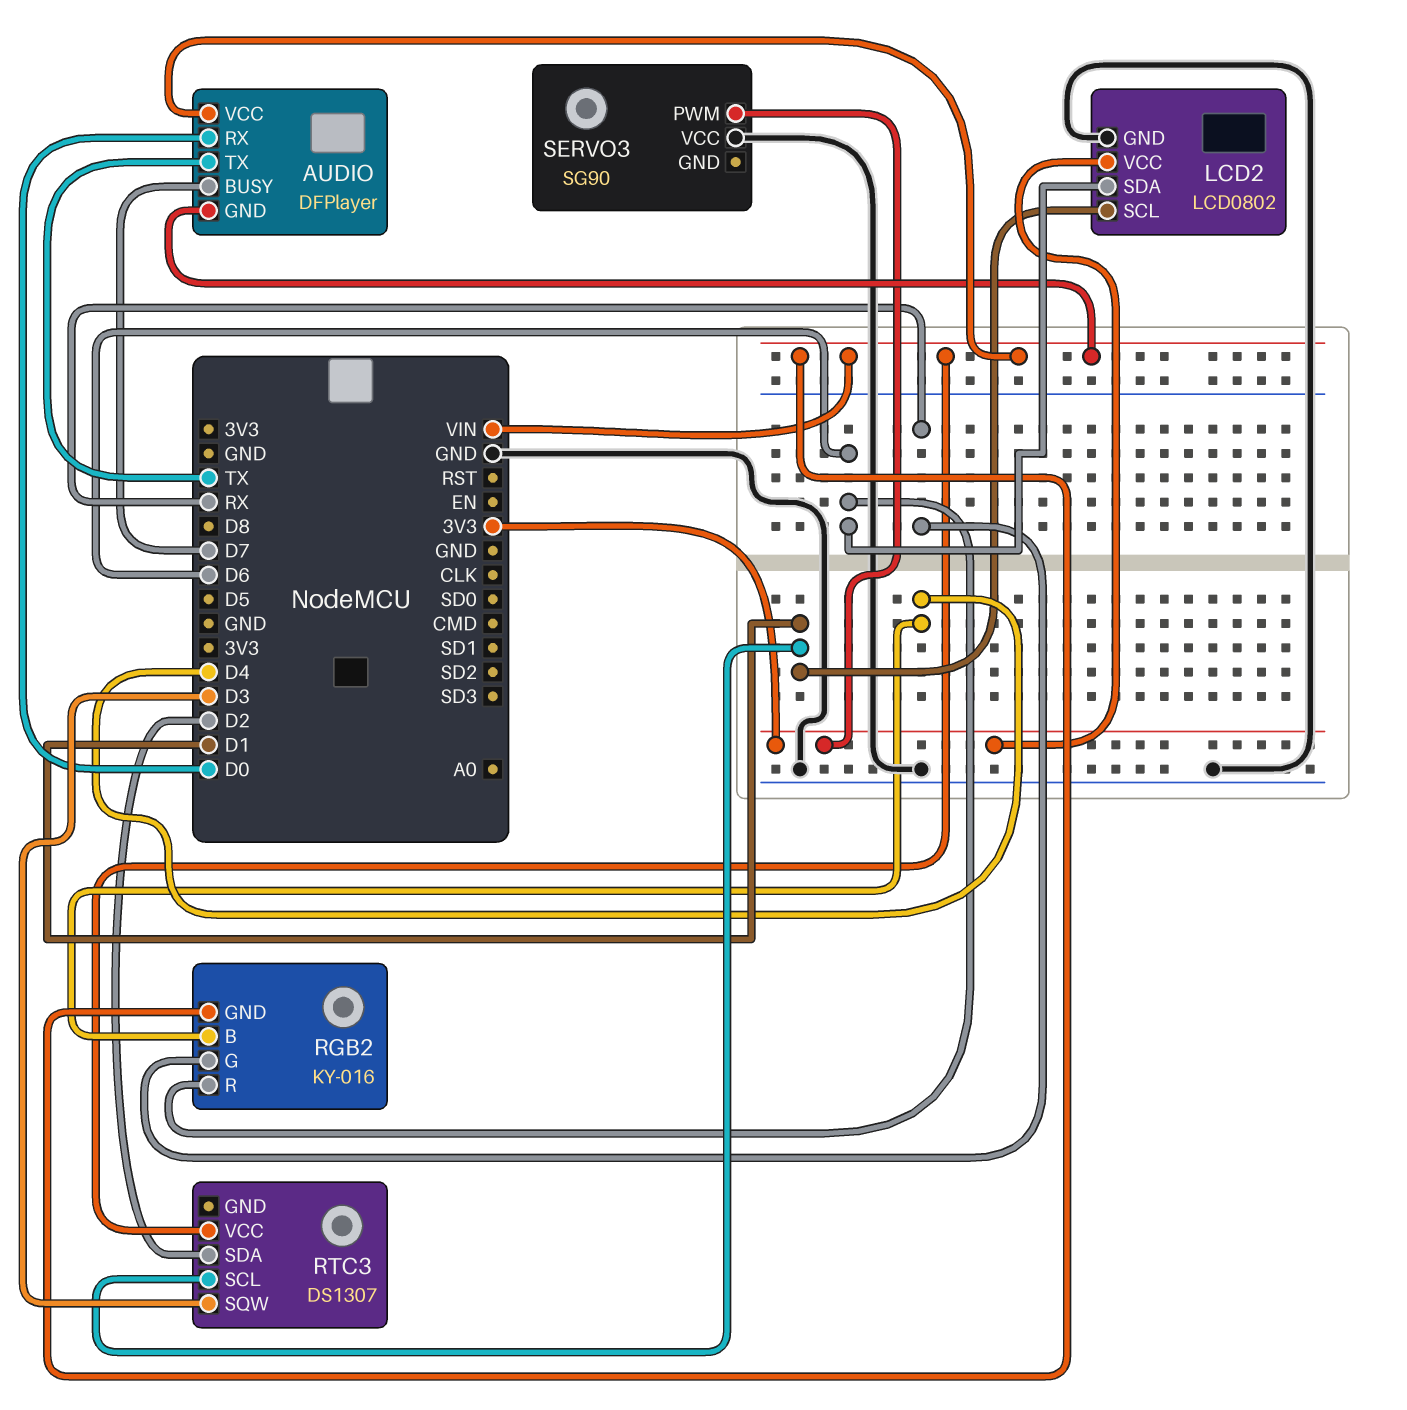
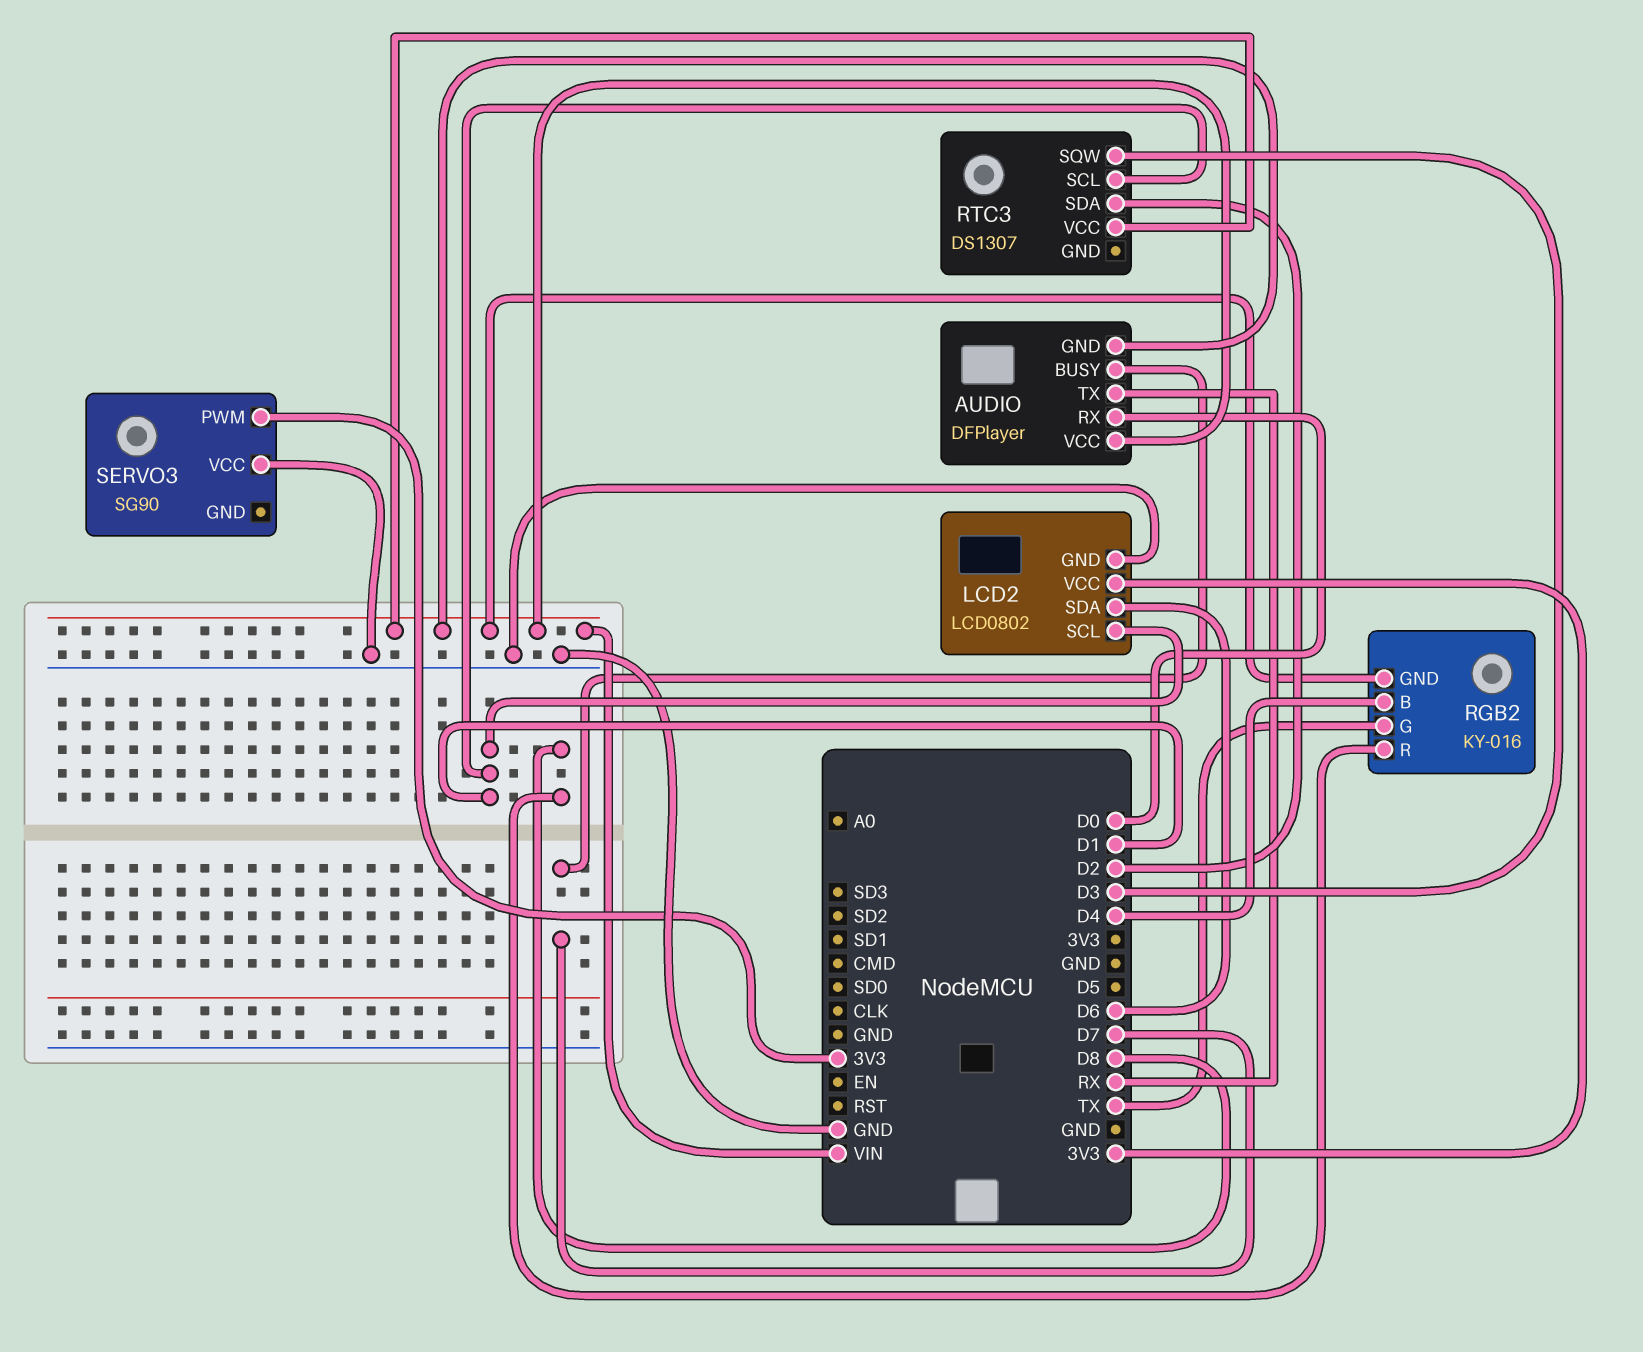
AUDIO pin TX: TX -> RX
RGB2 pin G: RX -> TX
RGB2 pin R: D6 -> D8

